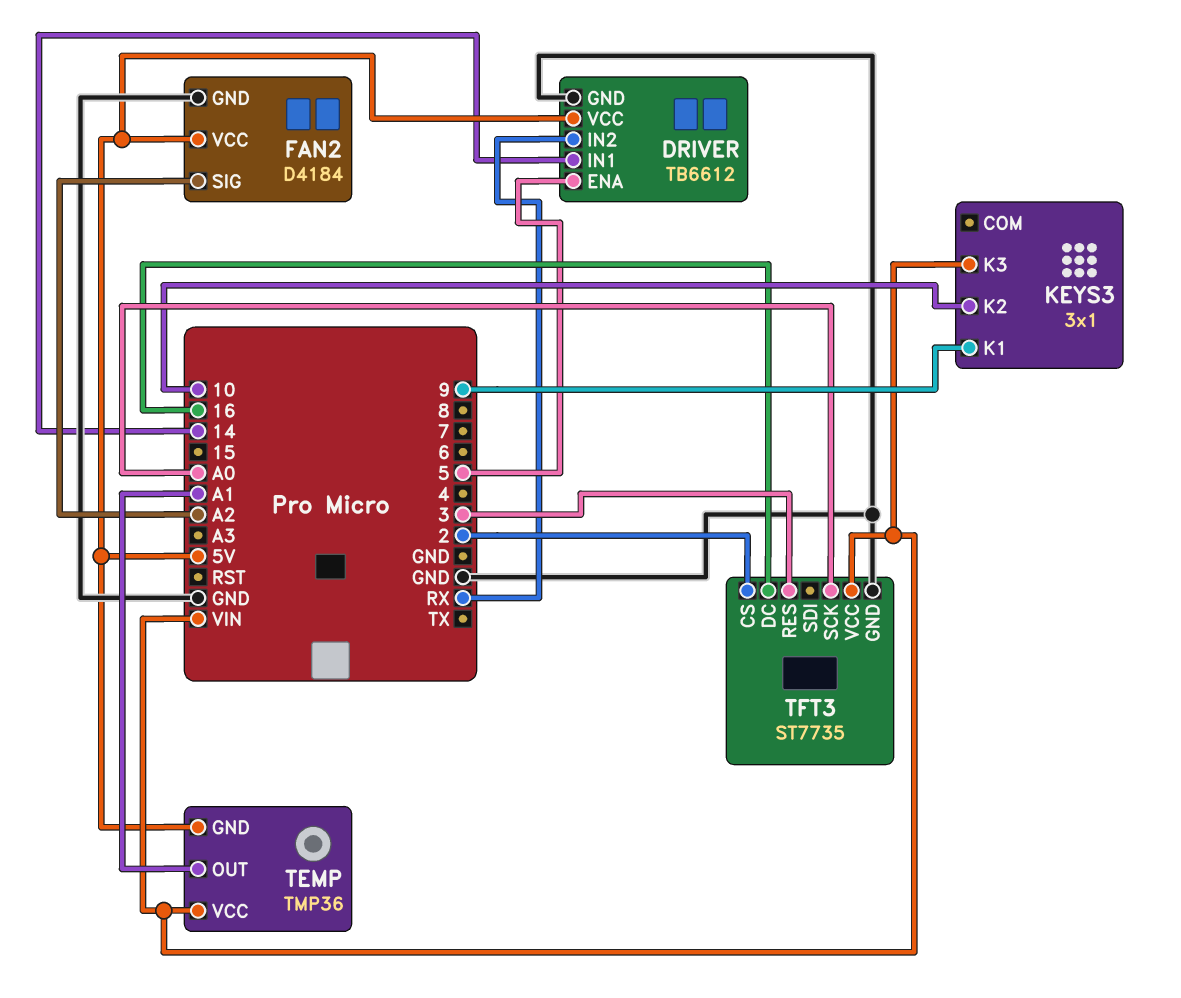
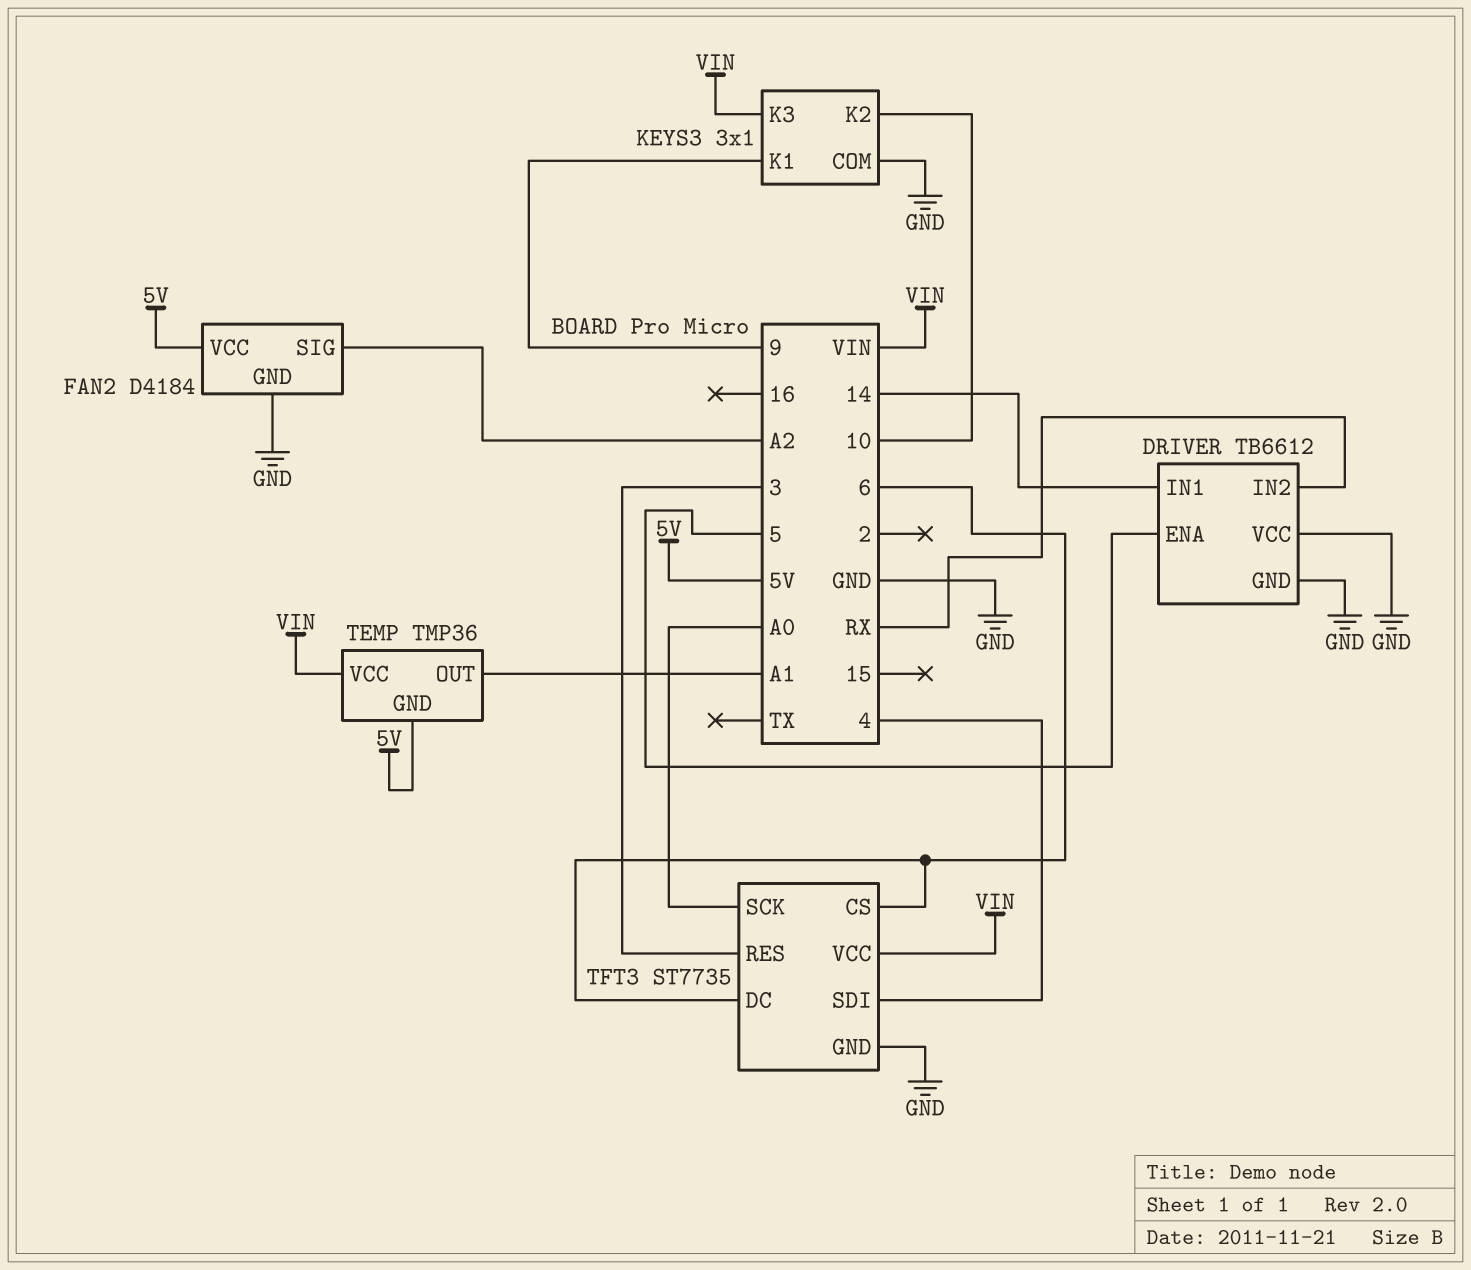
DRIVER pin VCC: 5V -> GND
KEYS3 pin COM: none -> GND
TFT3 pin CS: 2 -> 6
TFT3 pin DC: 16 -> 6
TFT3 pin SDI: none -> 4

